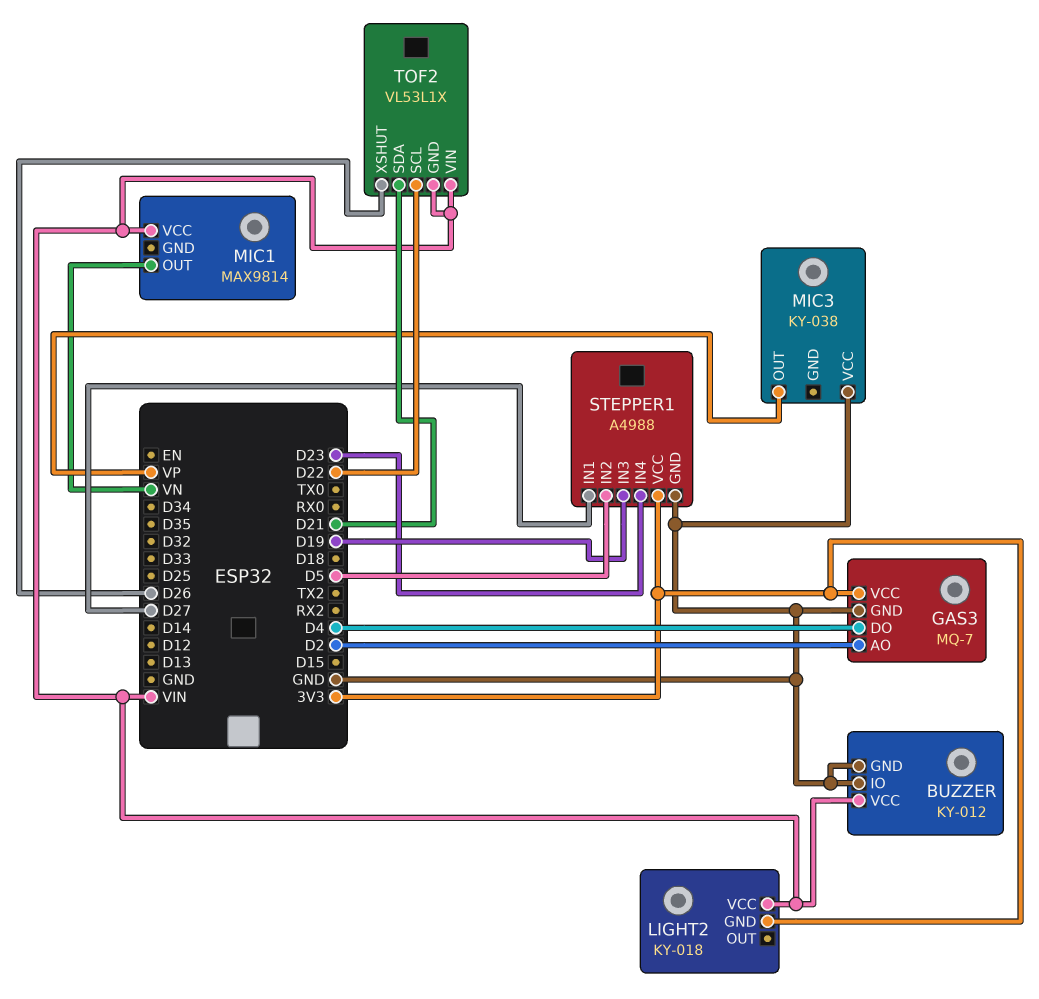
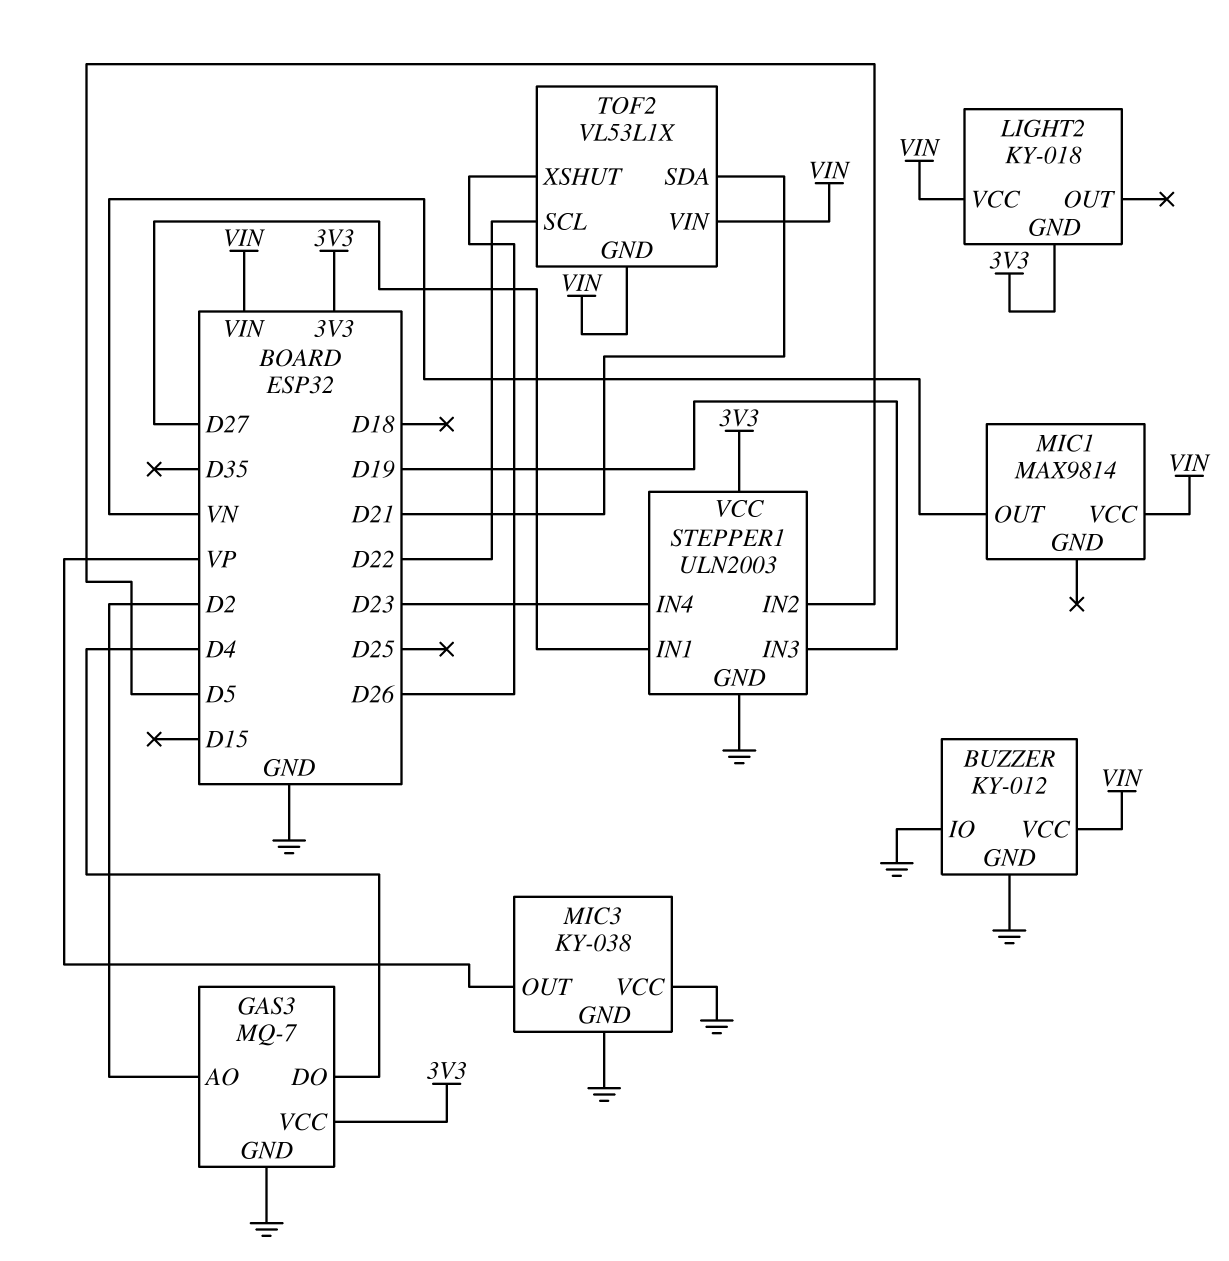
MIC3 pin GND: none -> GND
STEPPER1: A4988 -> ULN2003

